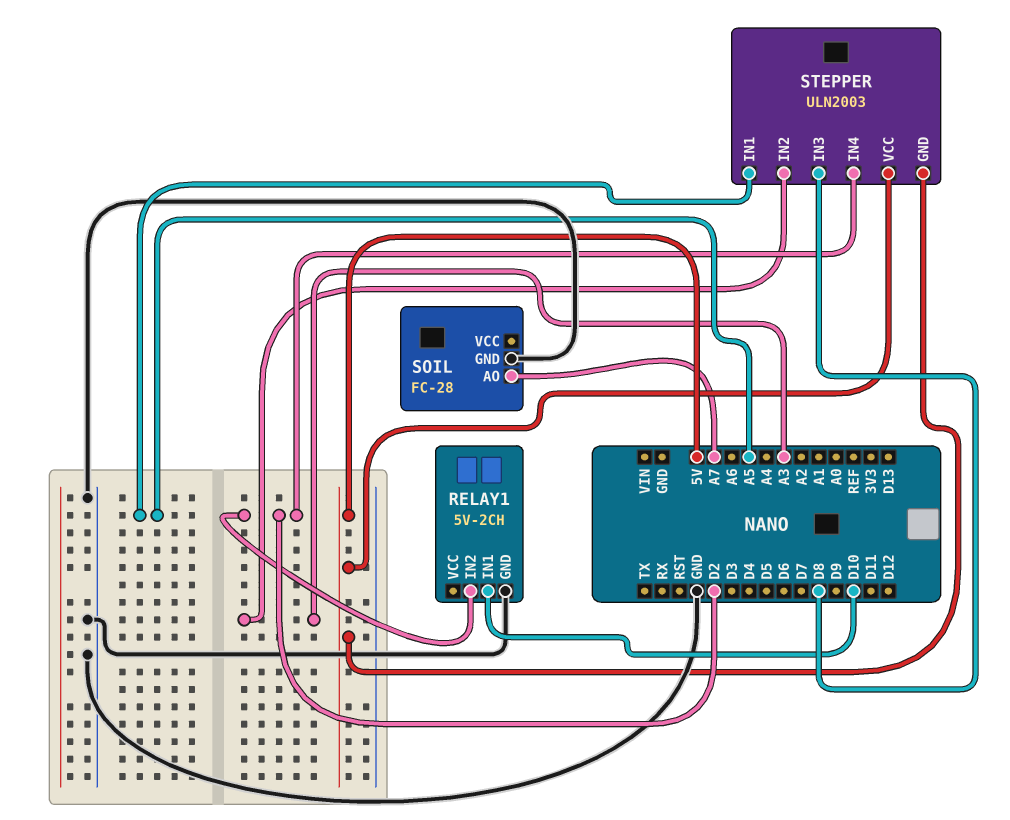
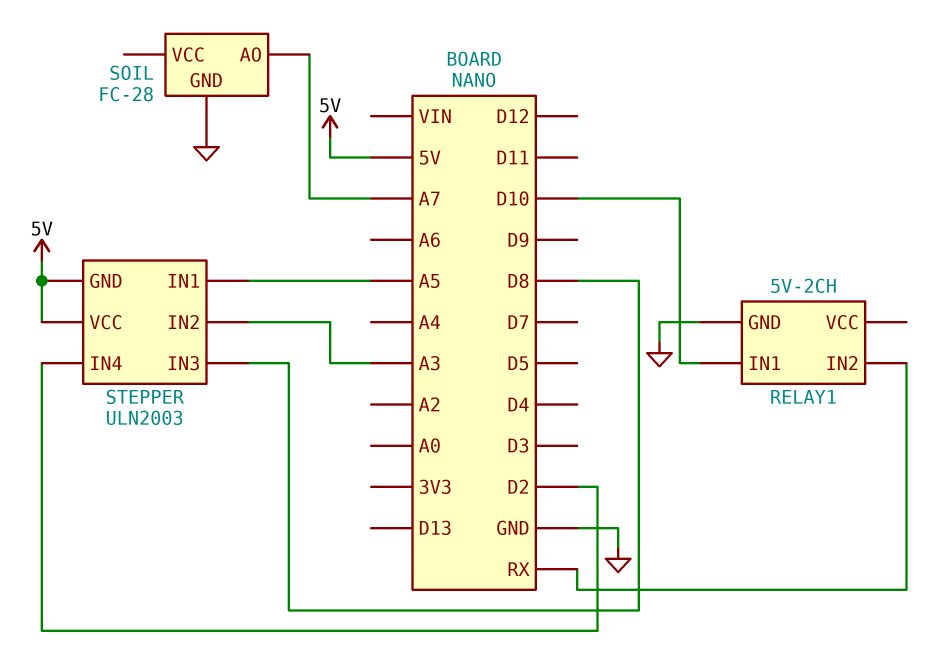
RELAY1 pin IN2: D2 -> RX

